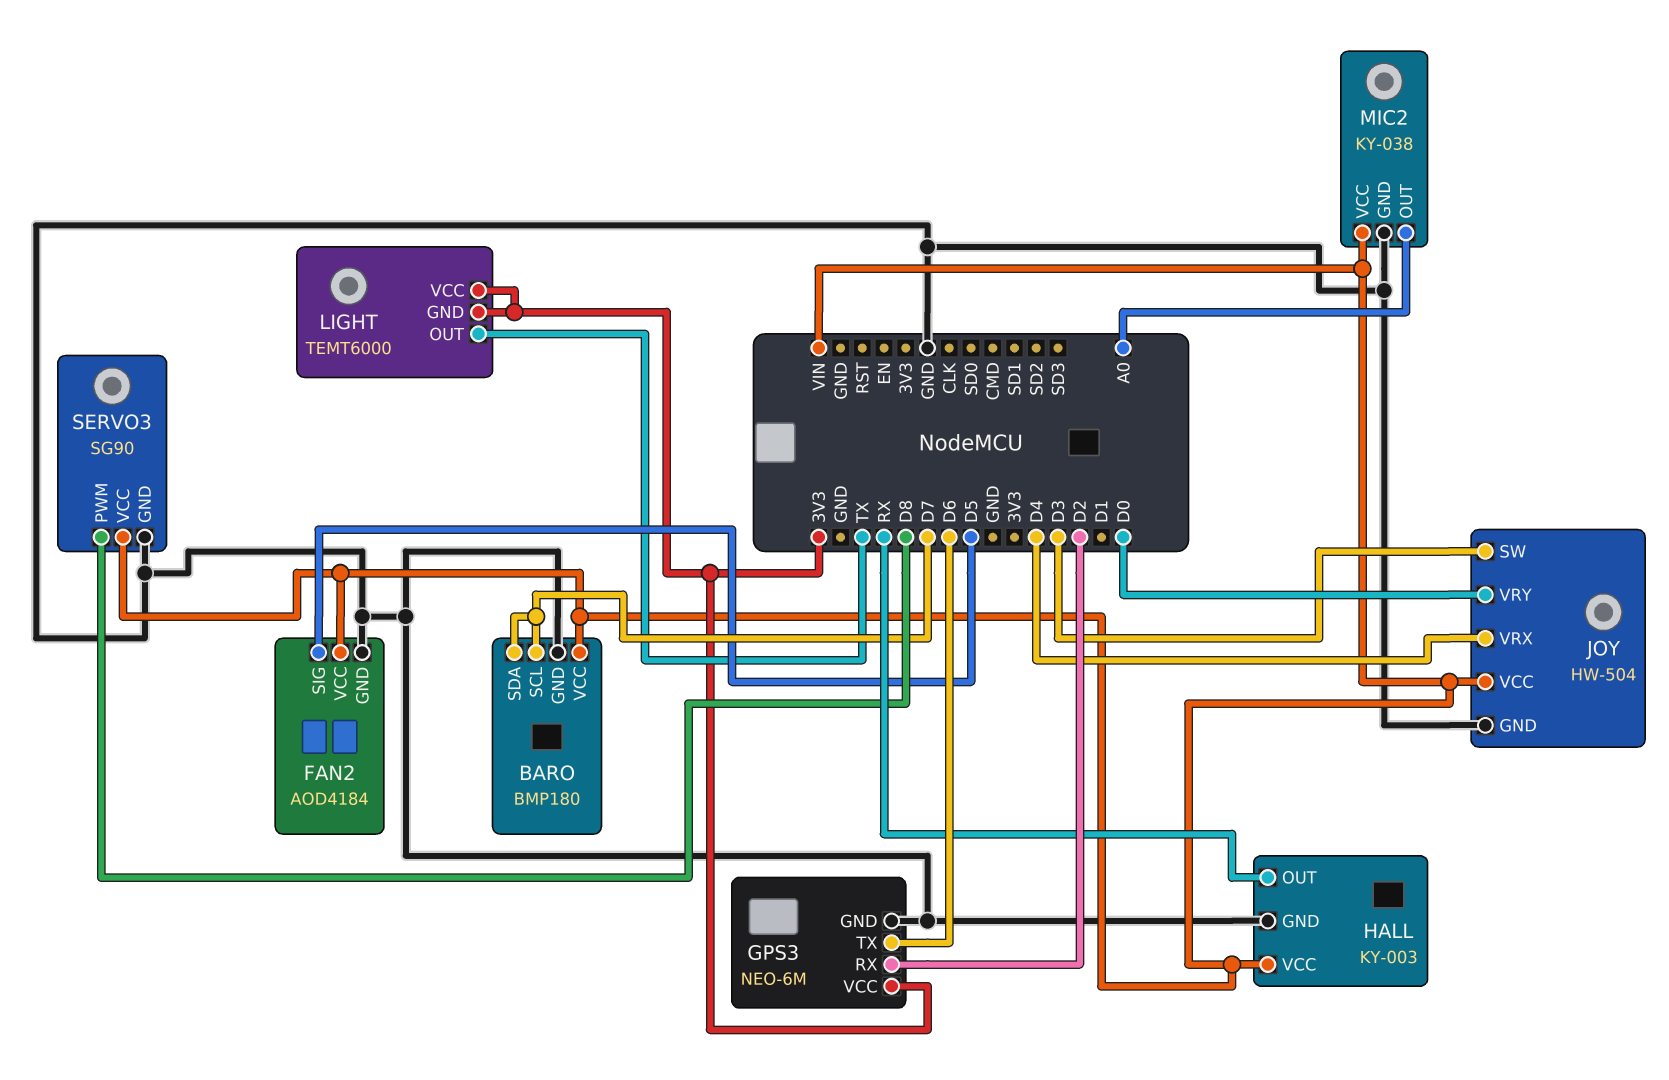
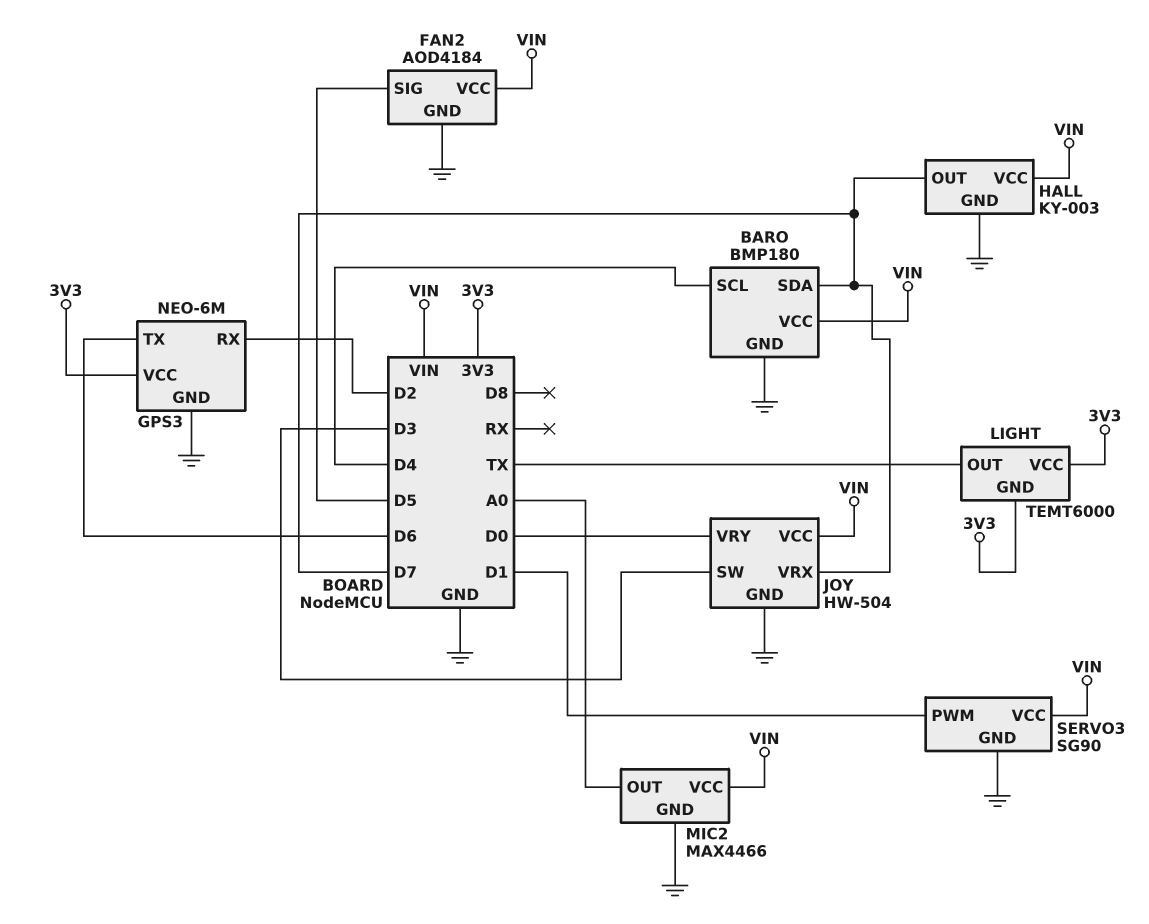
BARO pin SCL: D7 -> D4
HALL pin OUT: RX -> D7
JOY pin VRX: D4 -> D7
MIC2: KY-038 -> MAX4466
SERVO3 pin PWM: D8 -> D1

